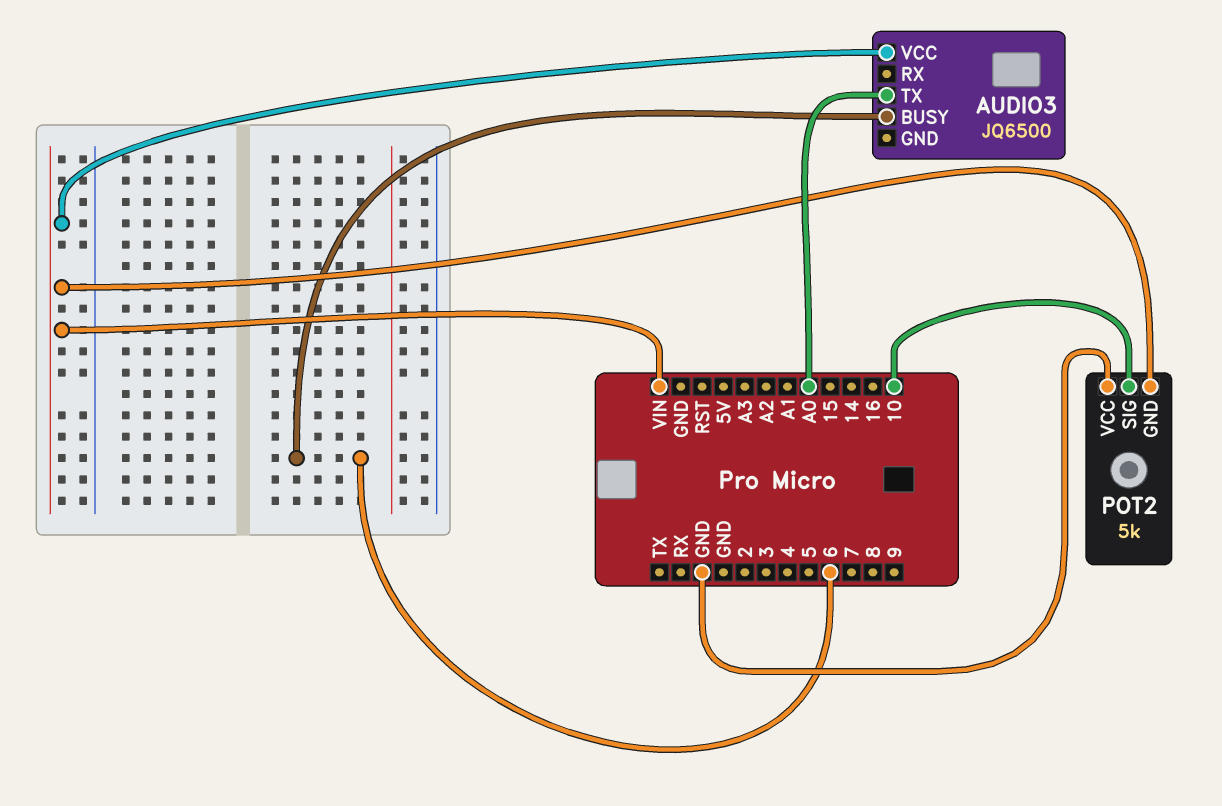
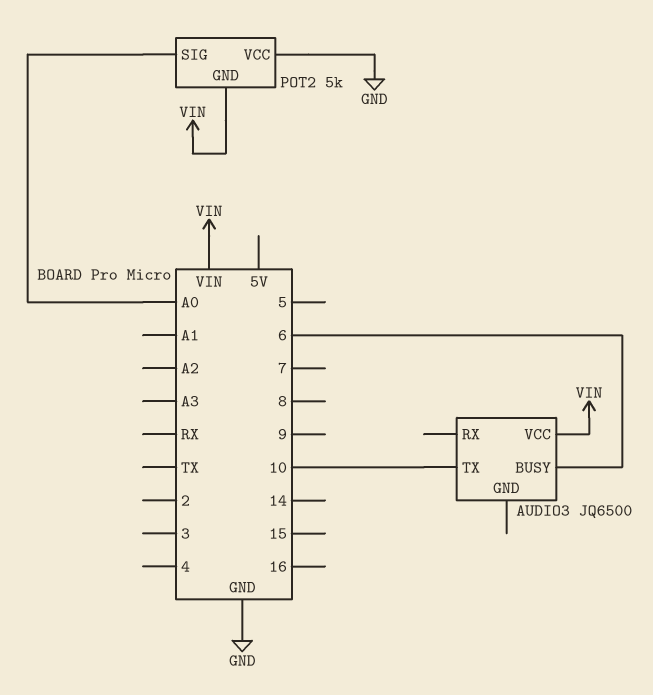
AUDIO3 pin TX: A0 -> 10
POT2 pin SIG: 10 -> A0

